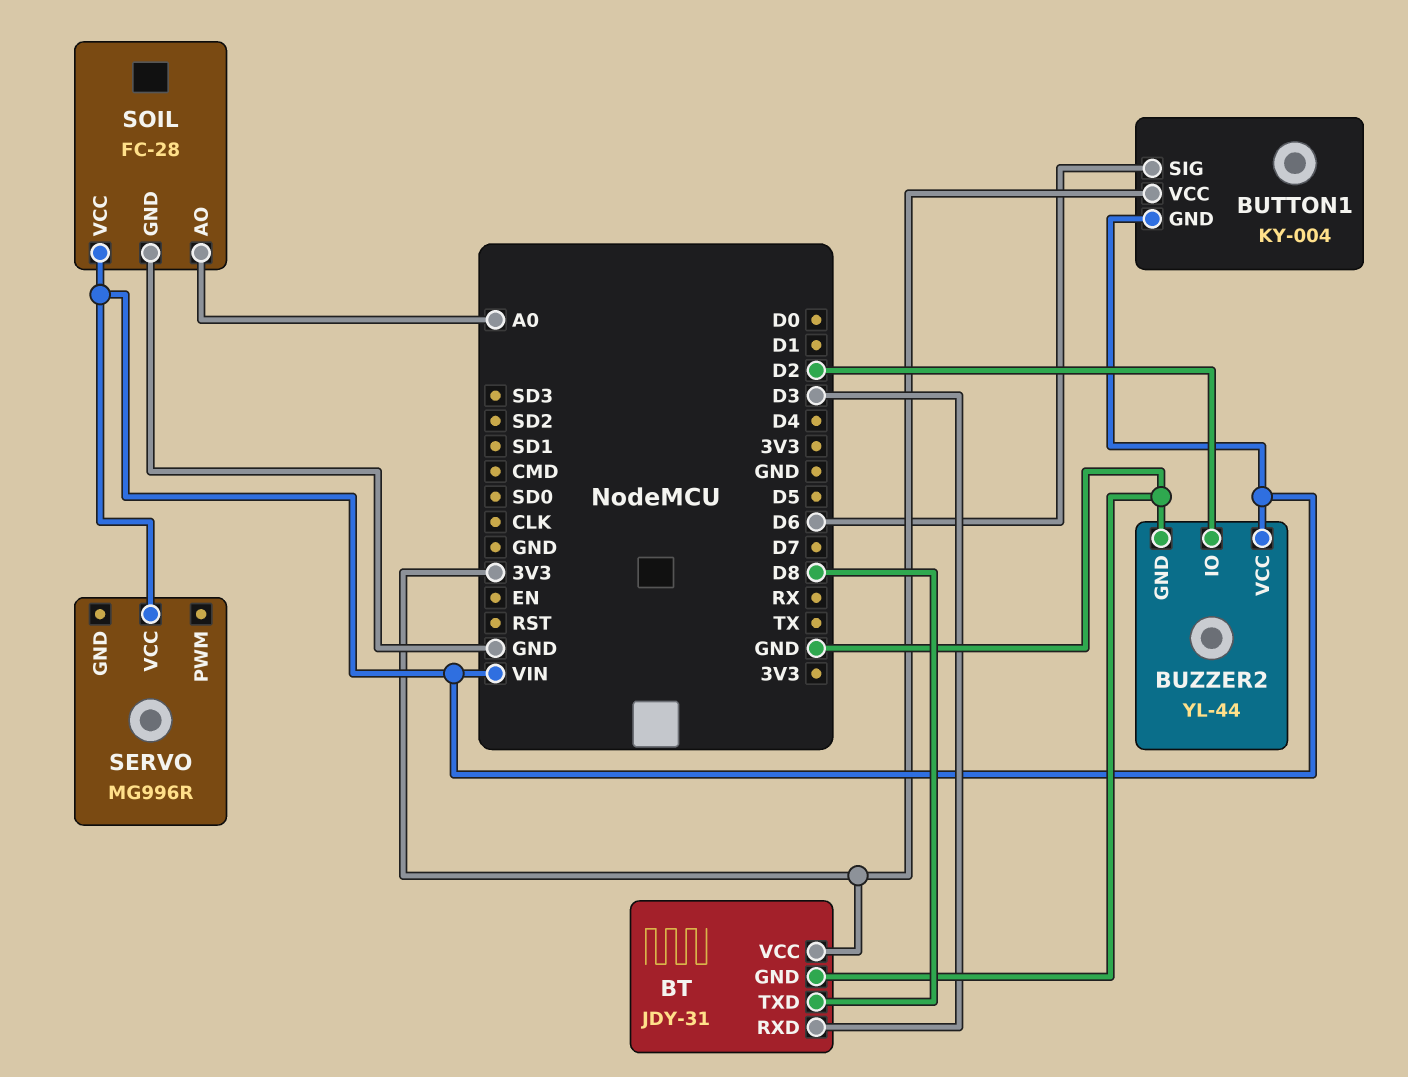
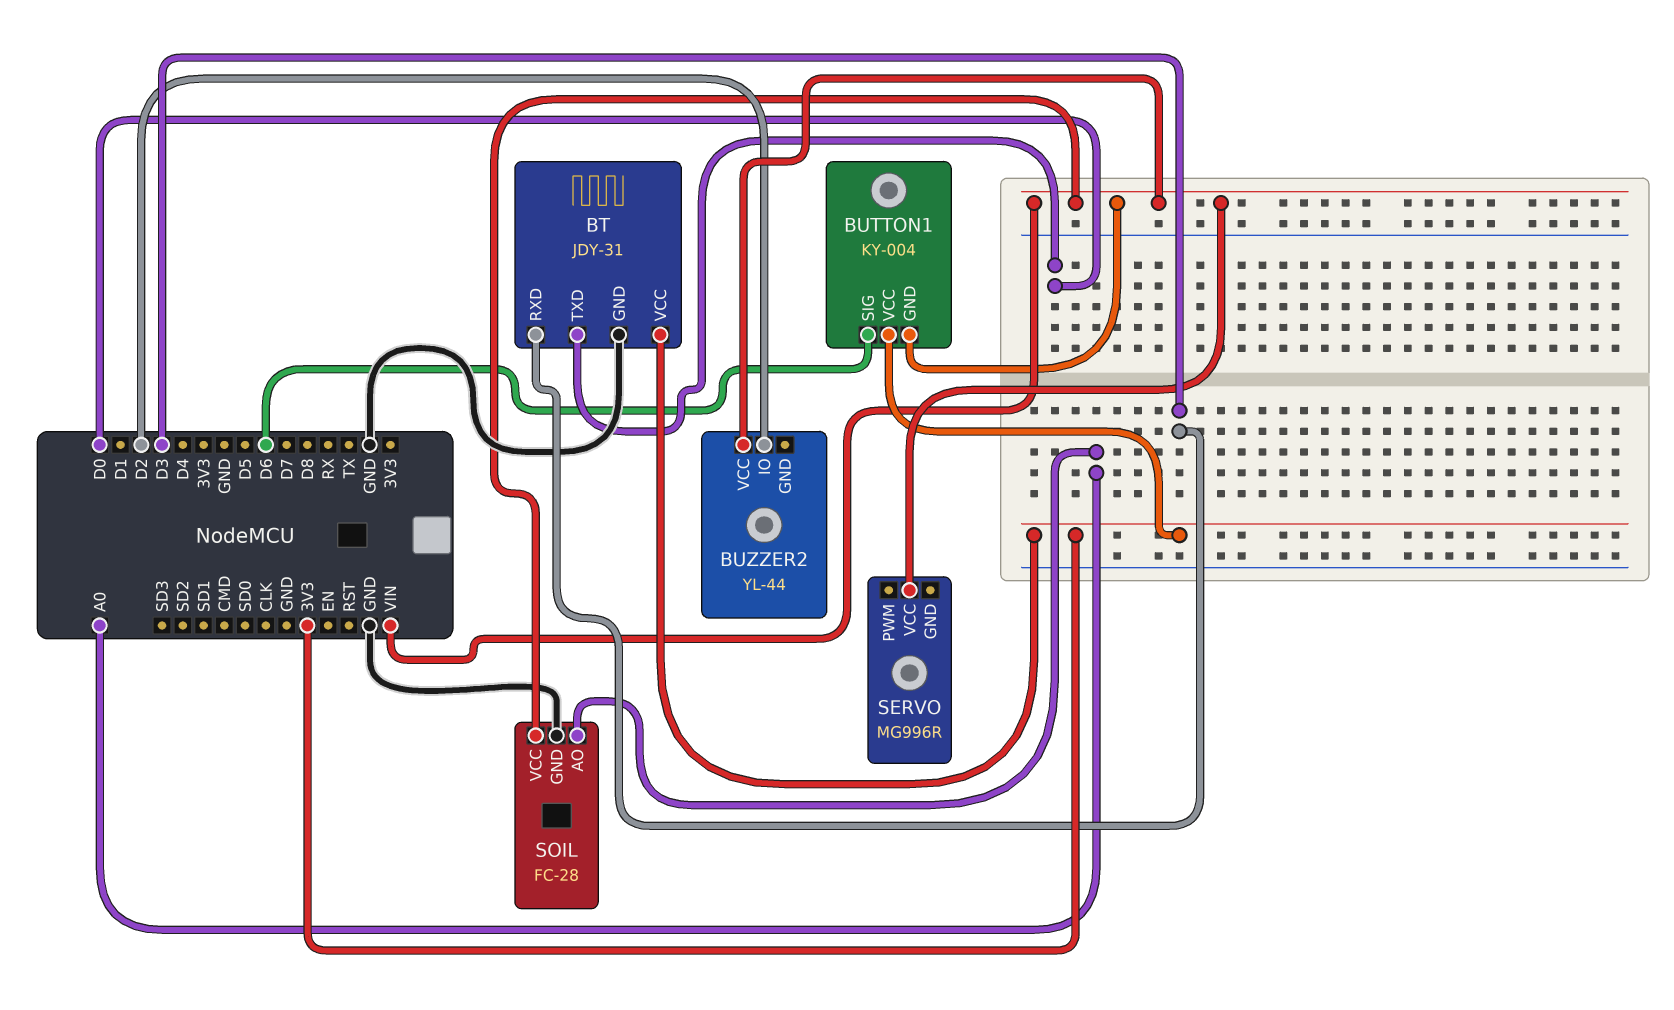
BT pin TXD: D8 -> D0
BUZZER2 pin GND: GND -> none

